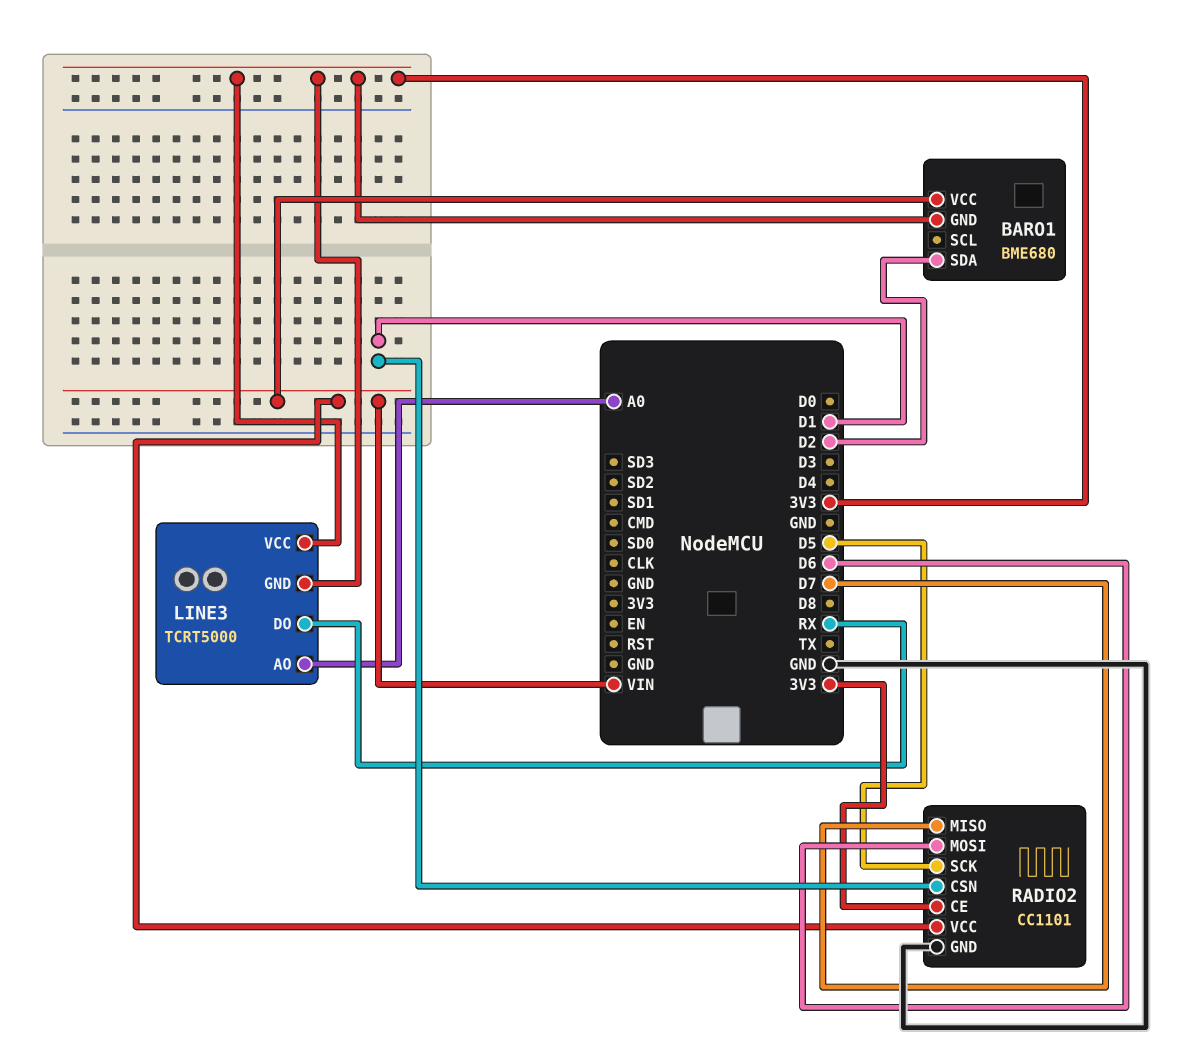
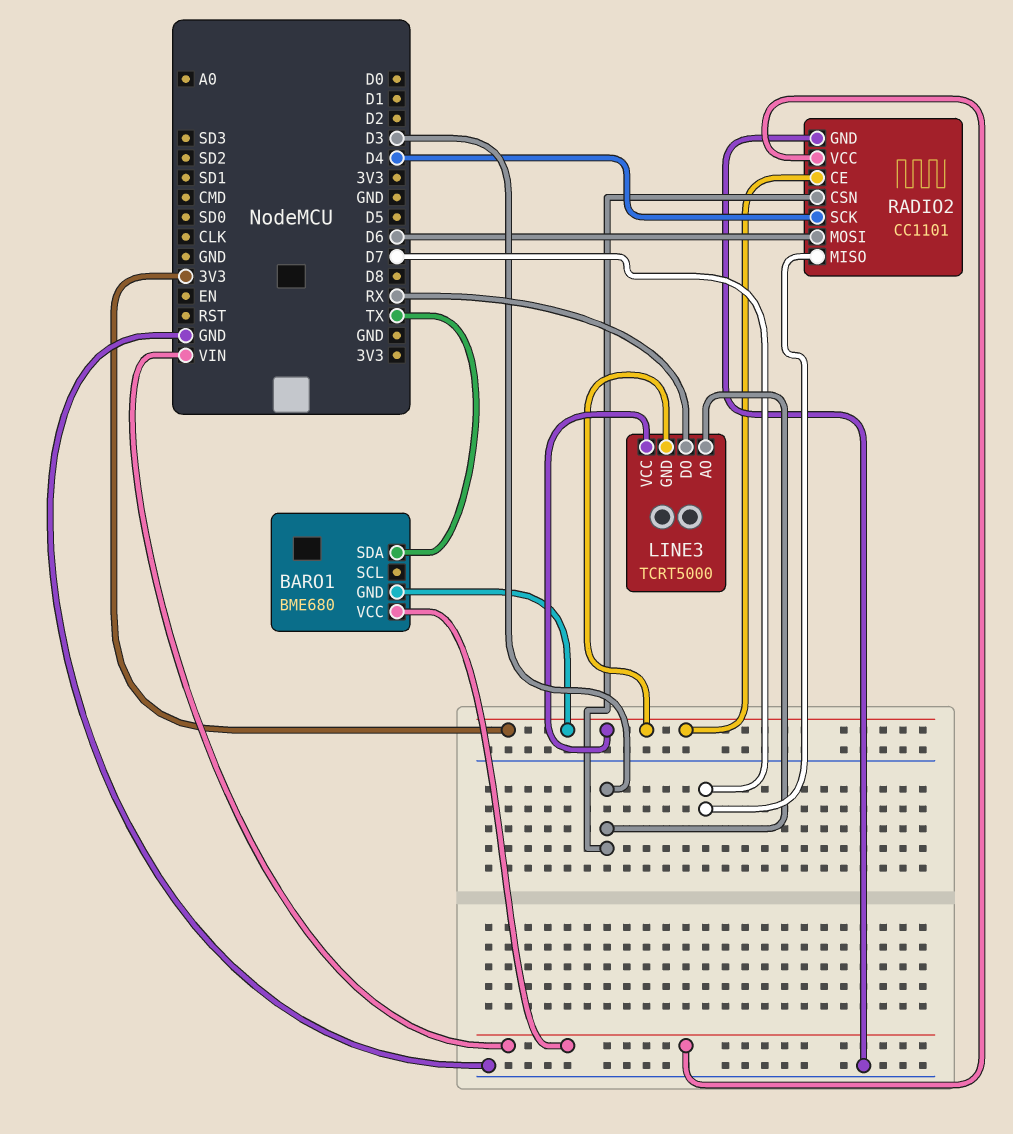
BARO1 pin SDA: D2 -> TX
LINE3 pin AO: A0 -> D3
RADIO2 pin CSN: D1 -> D3
RADIO2 pin SCK: D5 -> D4

